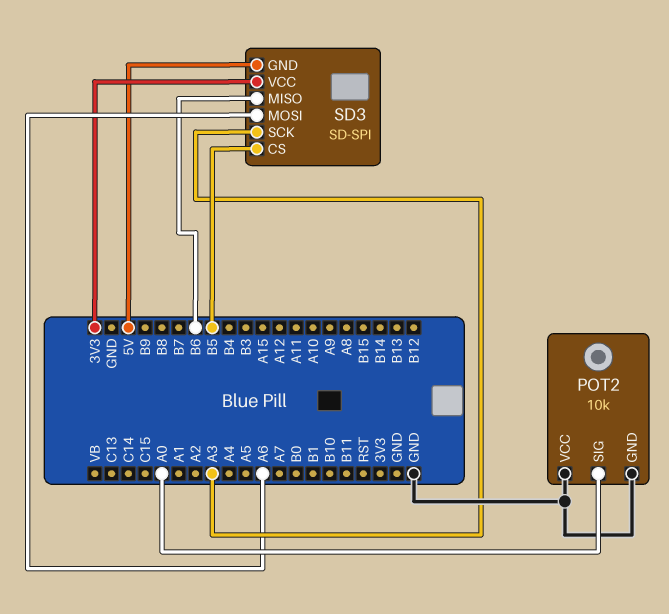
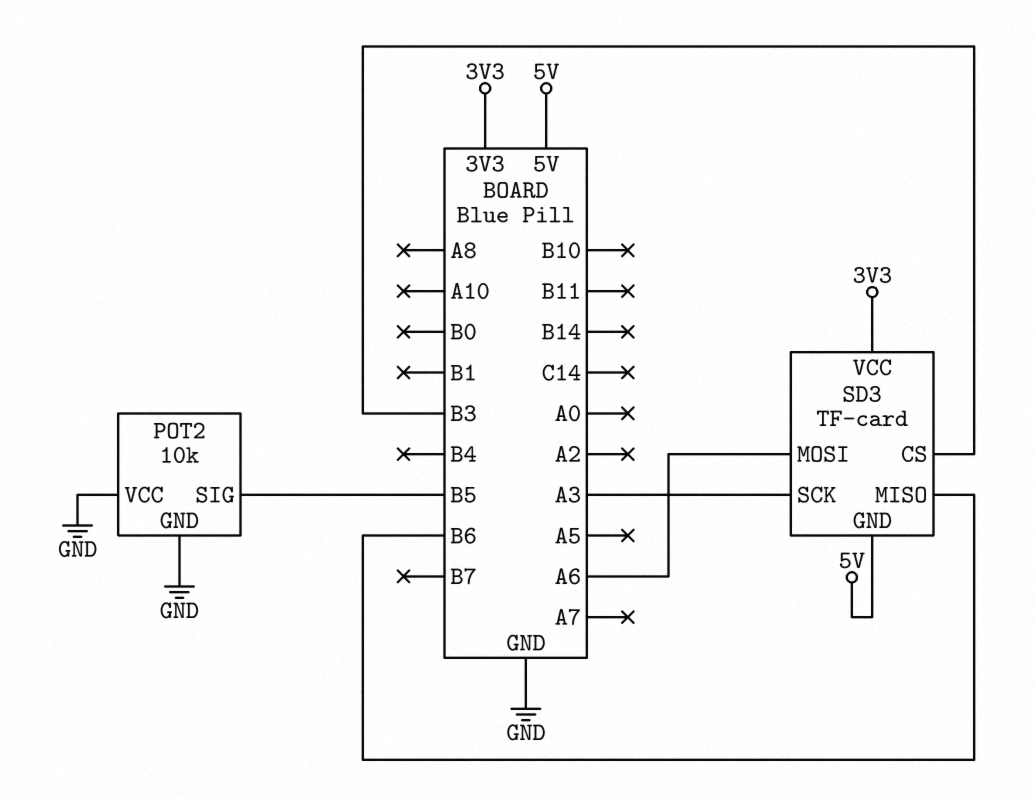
POT2 pin SIG: A0 -> B5
SD3: SD-SPI -> TF-card
SD3 pin CS: B5 -> B3

